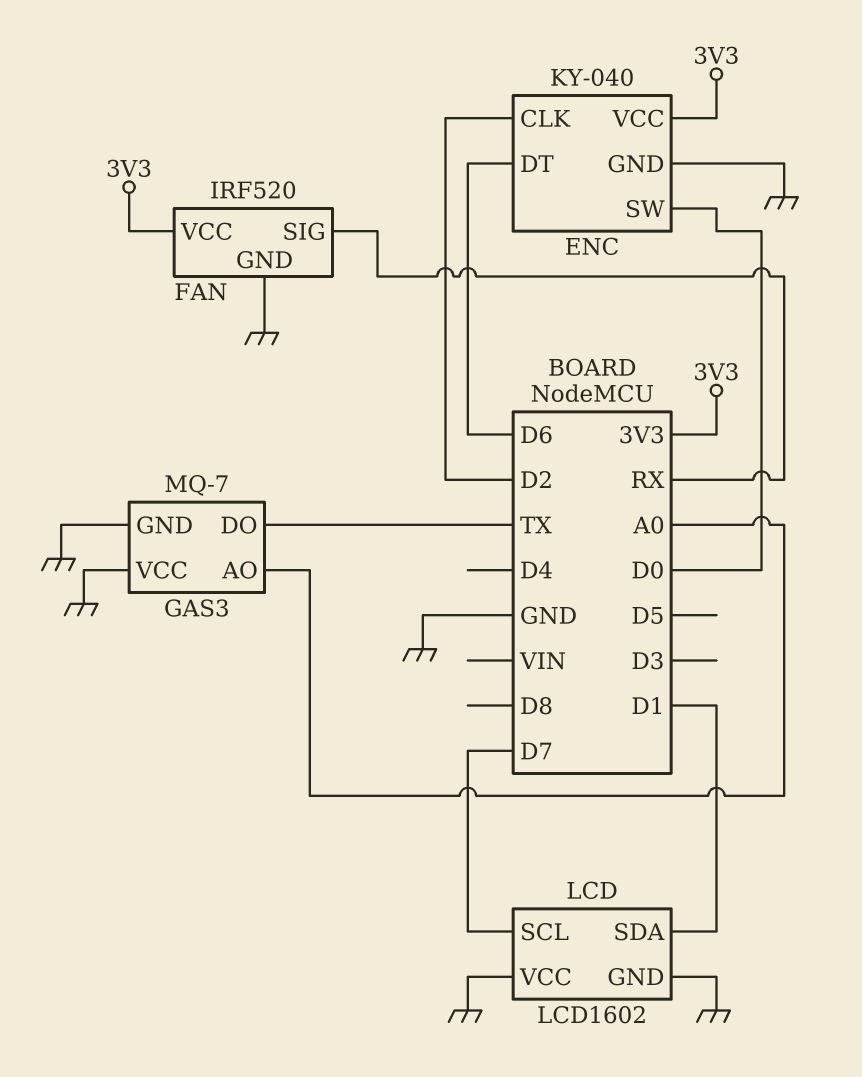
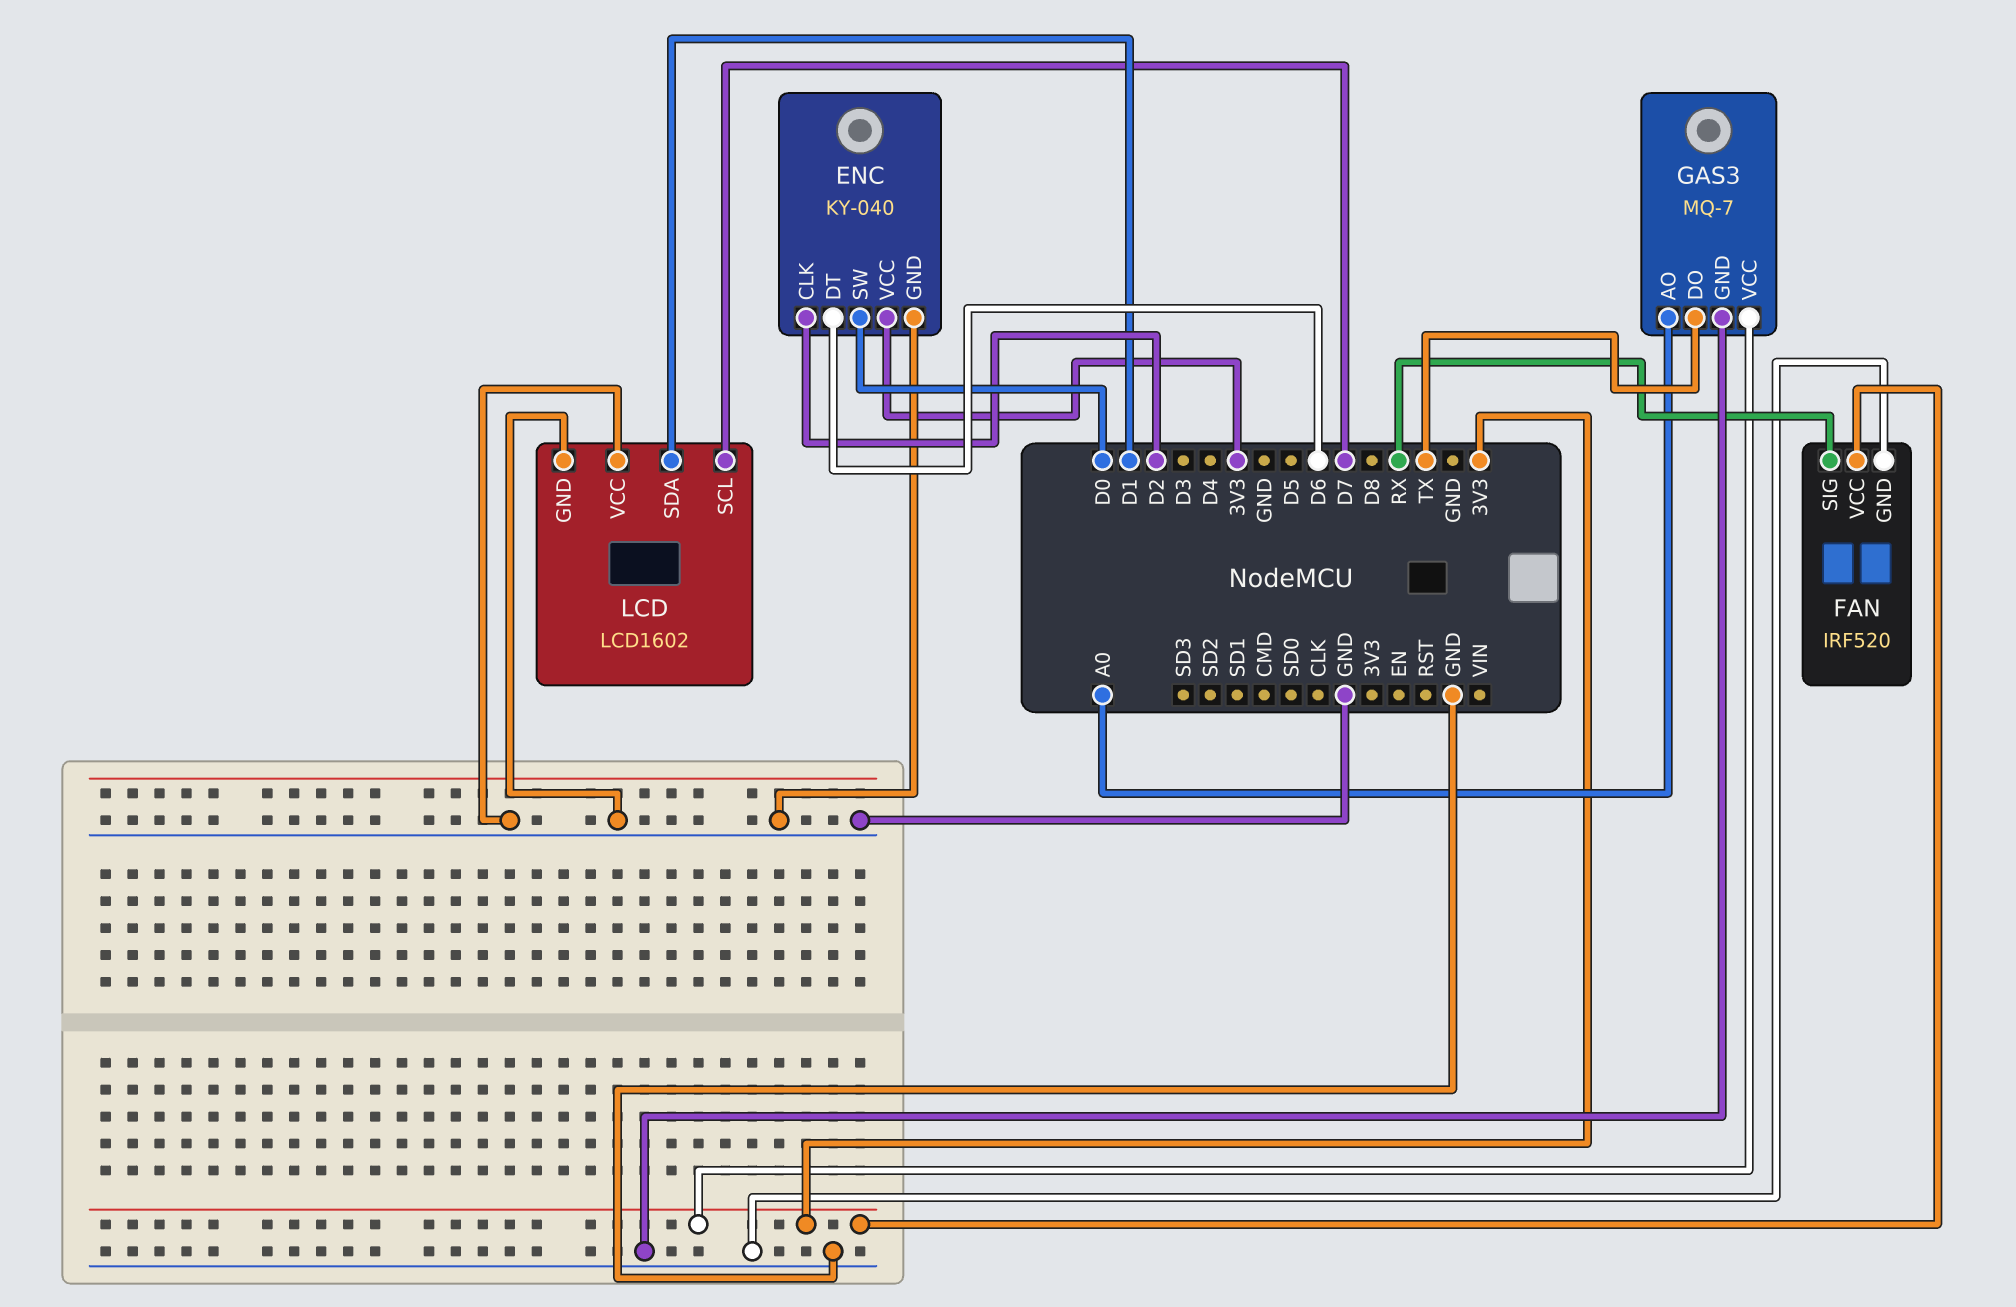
GAS3 pin VCC: GND -> 3V3

